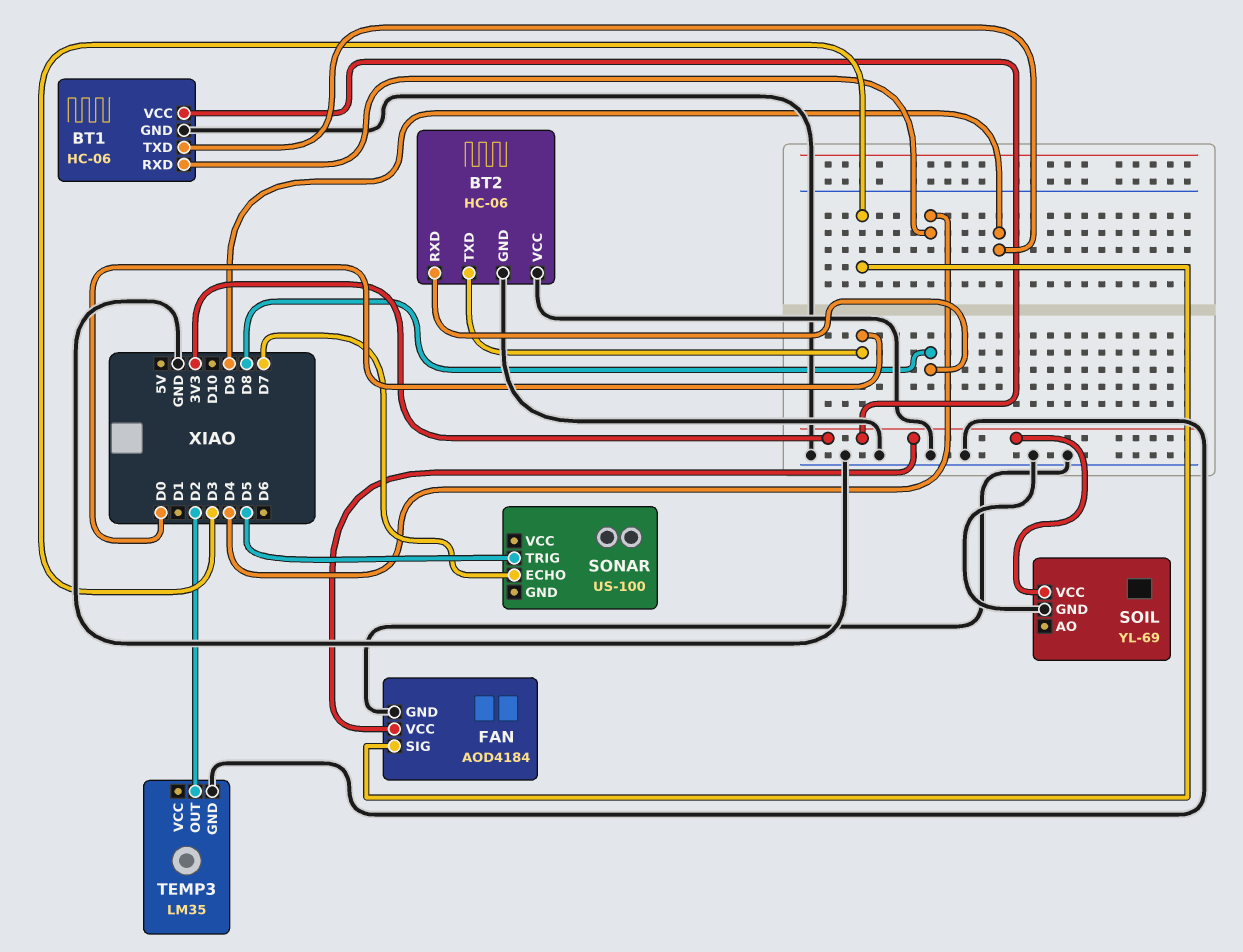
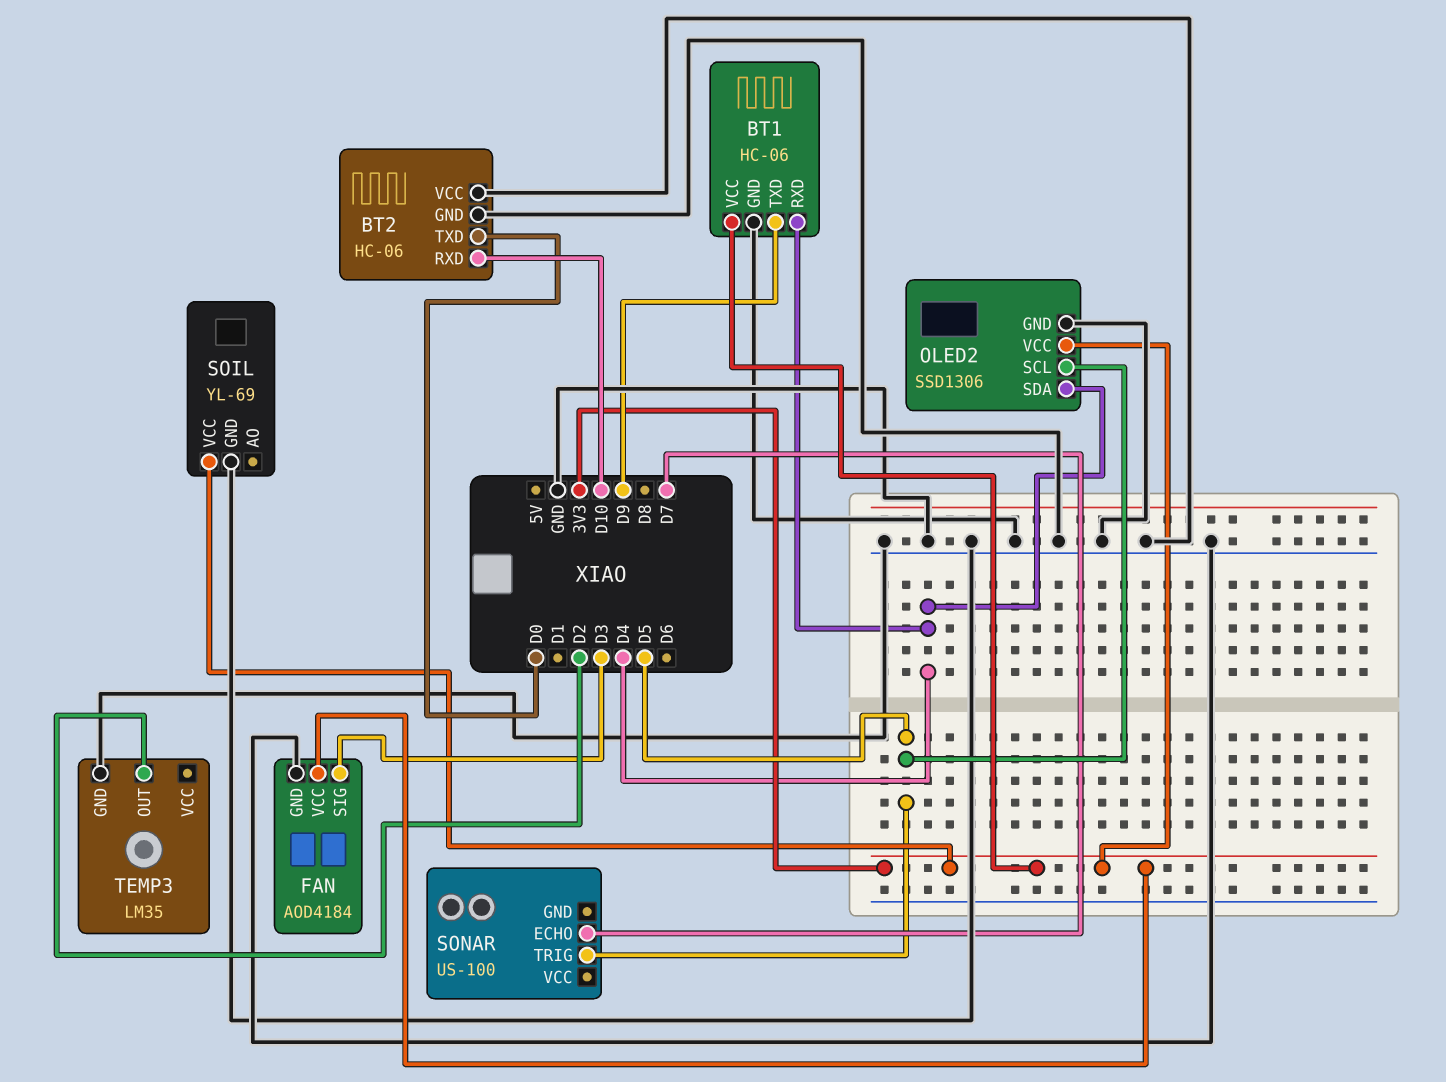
BT2 pin RXD: D8 -> D10
OLED2: none -> SSD1306
OLED2 pin GND: none -> GND
OLED2 pin SCL: none -> D5
OLED2 pin SDA: none -> D4
OLED2 pin VCC: none -> 3V3

